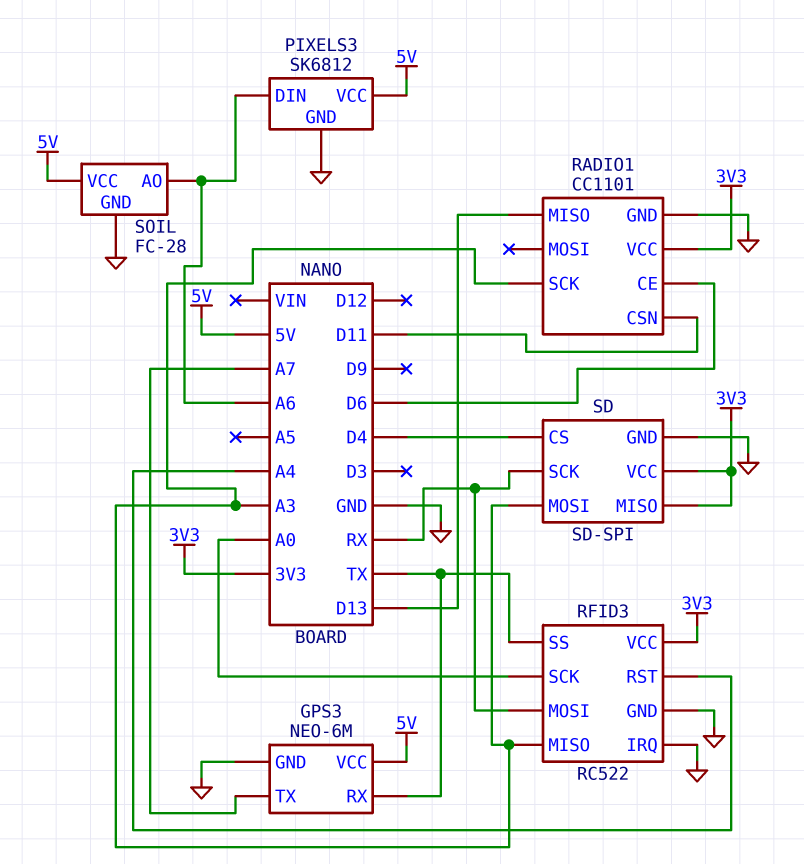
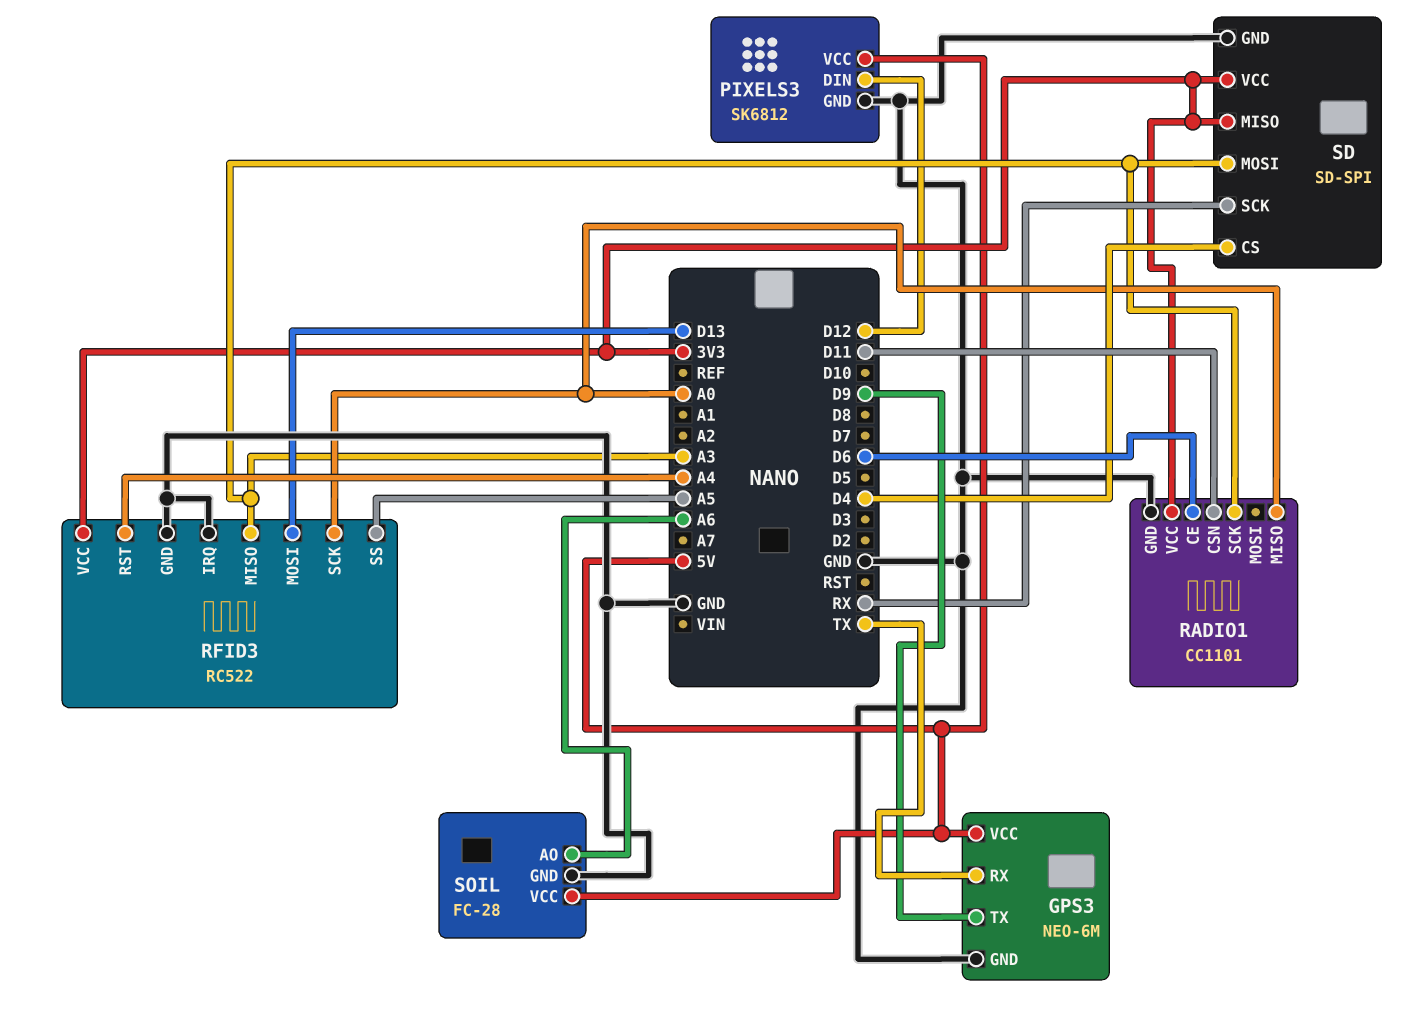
GPS3 pin TX: A7 -> D9
PIXELS3 pin DIN: A6 -> D12
RADIO1 pin MISO: D13 -> A0
RFID3 pin MOSI: RX -> D13
RFID3 pin SS: TX -> A5

